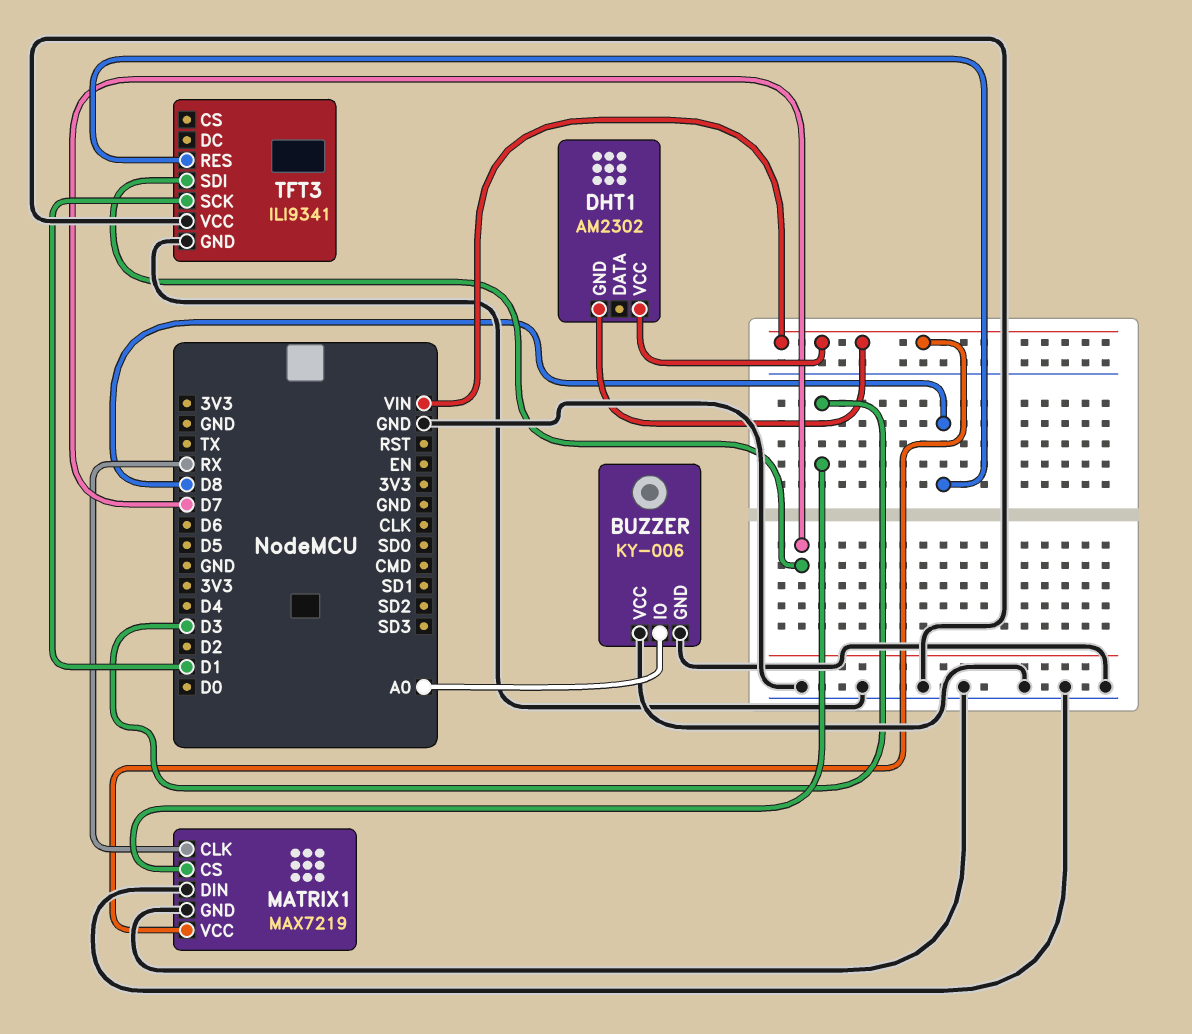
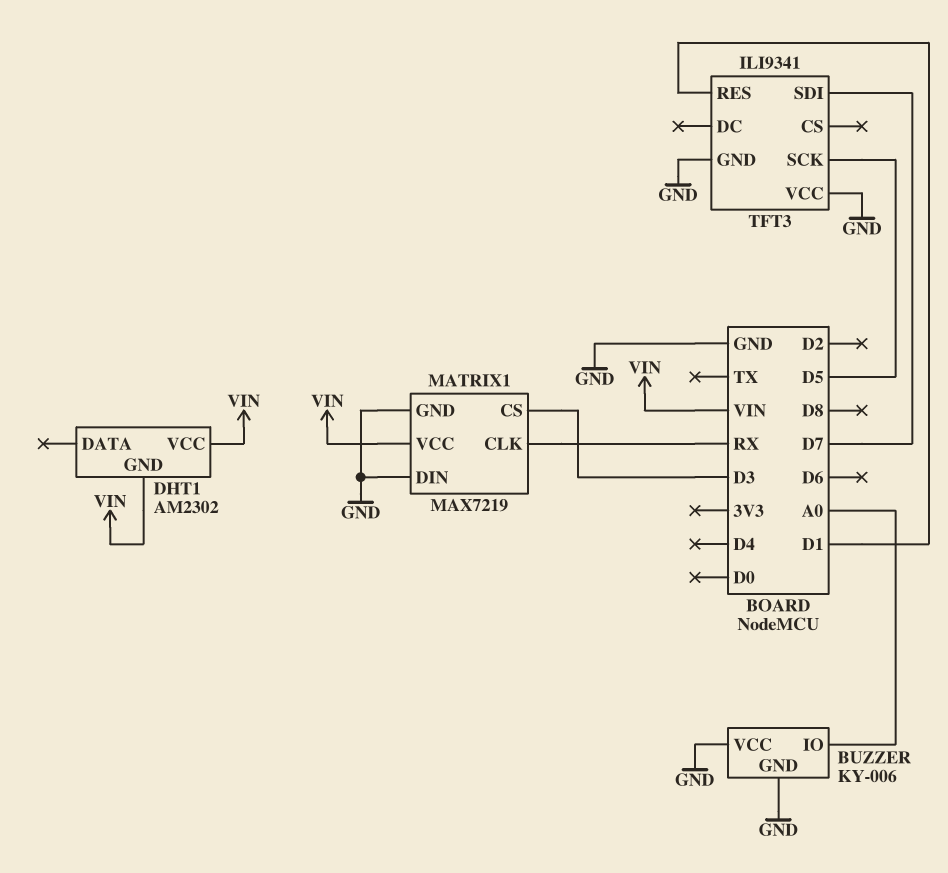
TFT3 pin RES: D8 -> D1
TFT3 pin SCK: D1 -> D5

